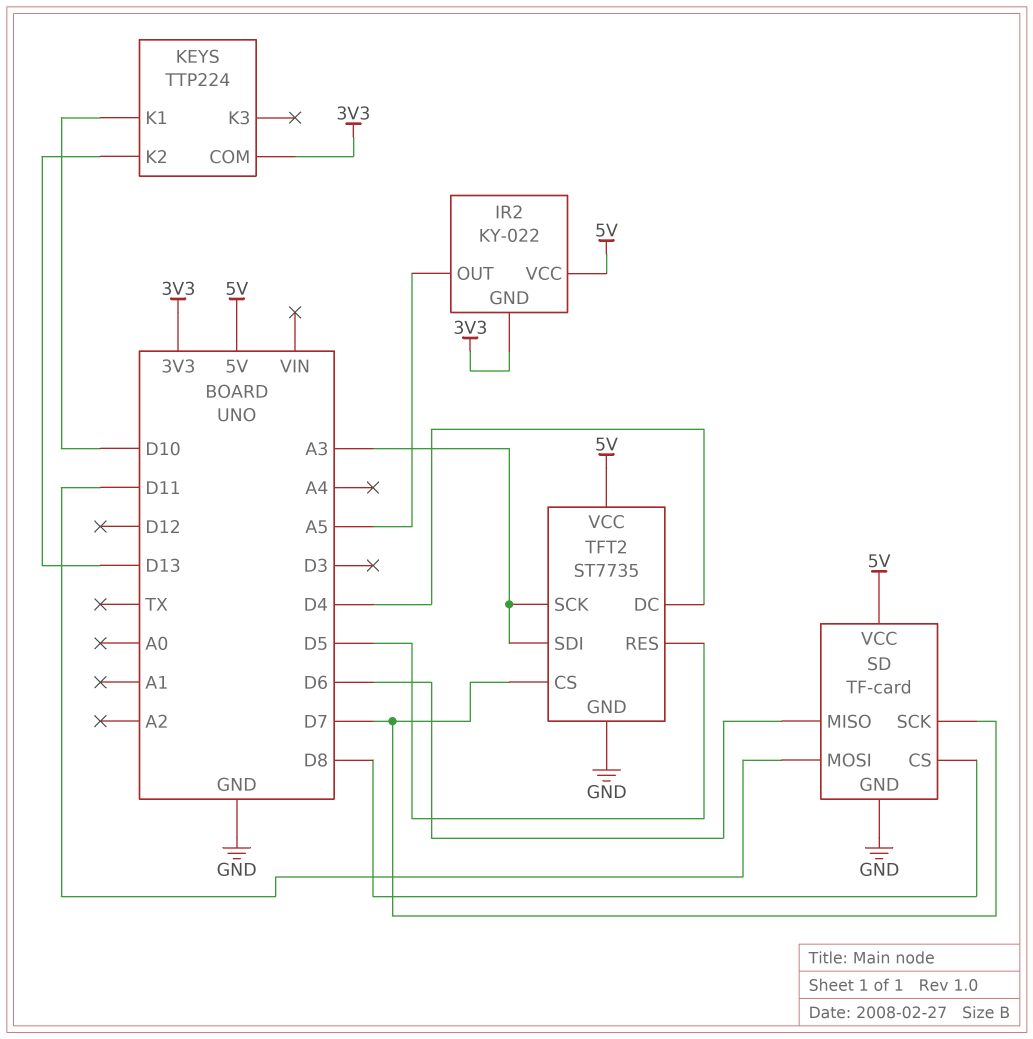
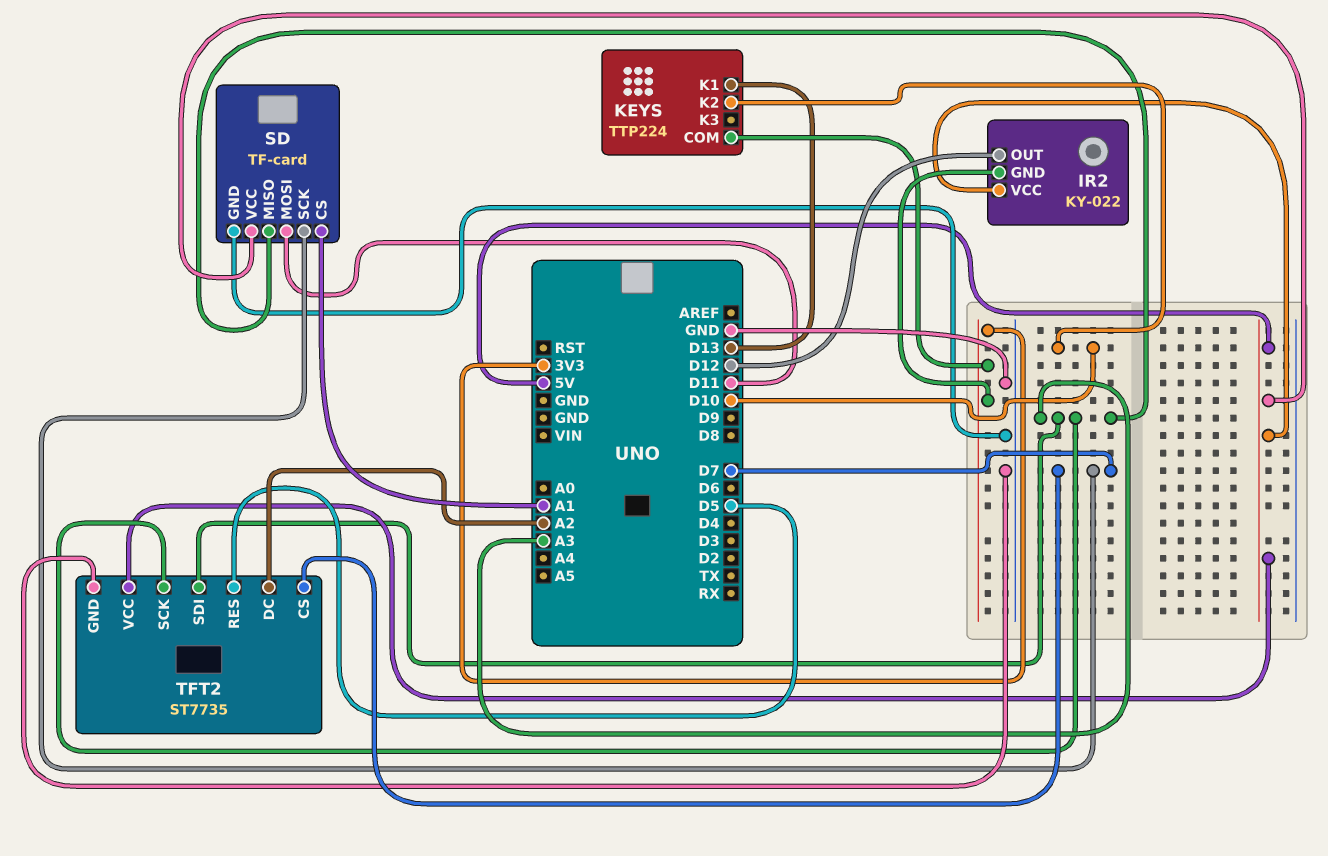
IR2 pin OUT: A5 -> D12
KEYS pin K1: D10 -> D13
KEYS pin K2: D13 -> D10
SD pin CS: D8 -> A1
SD pin MISO: D6 -> A3
TFT2 pin DC: D4 -> A2

